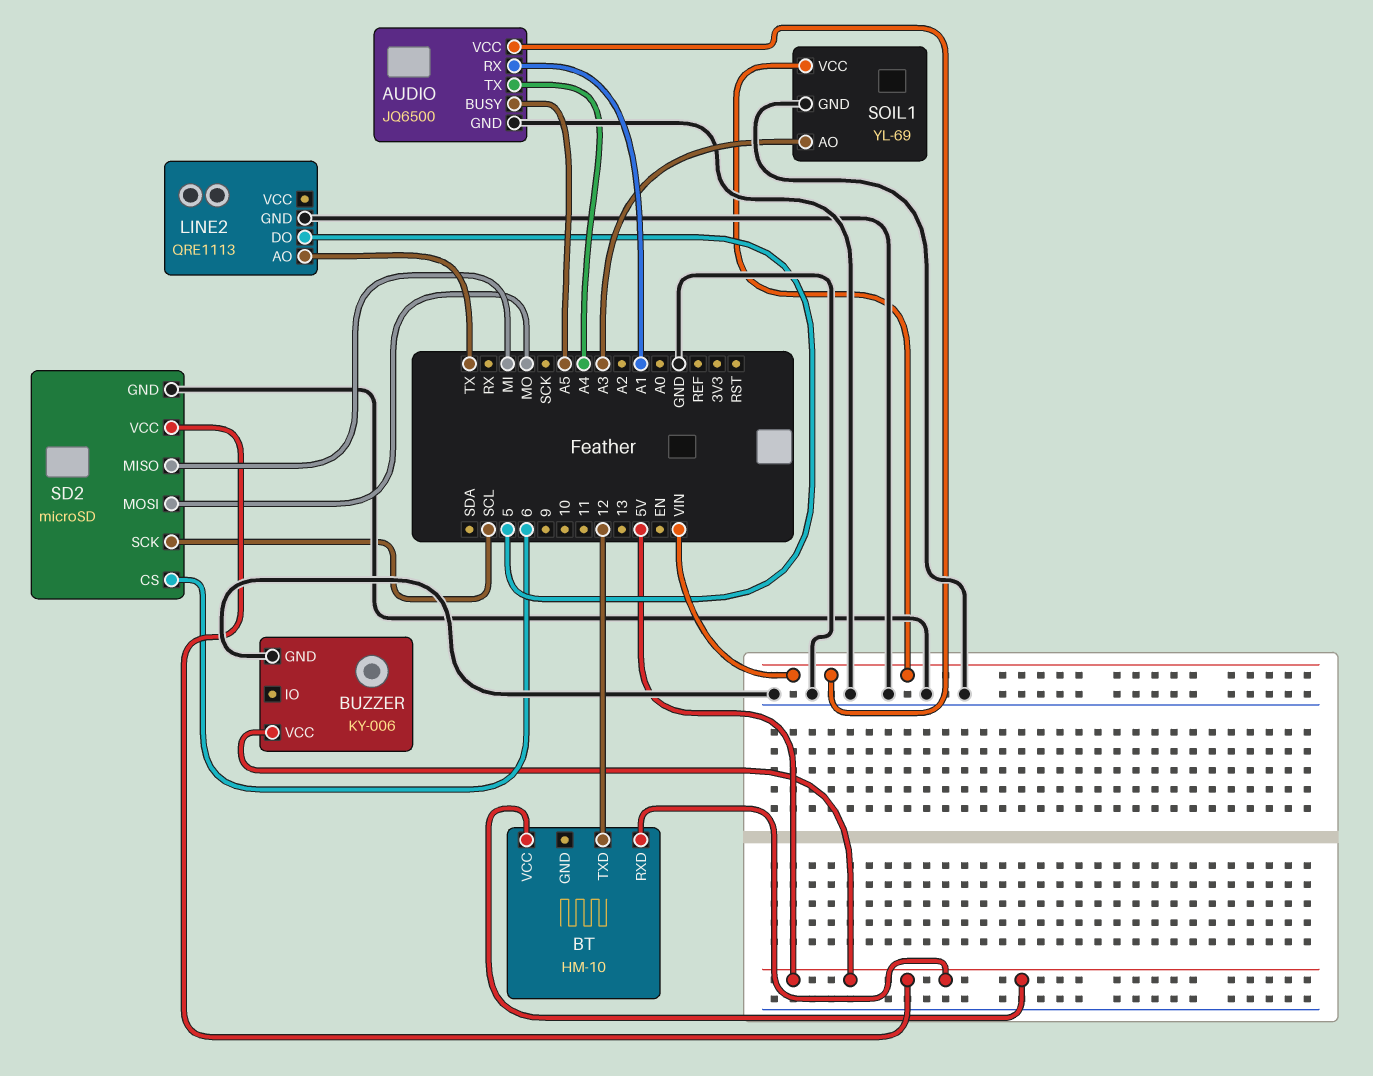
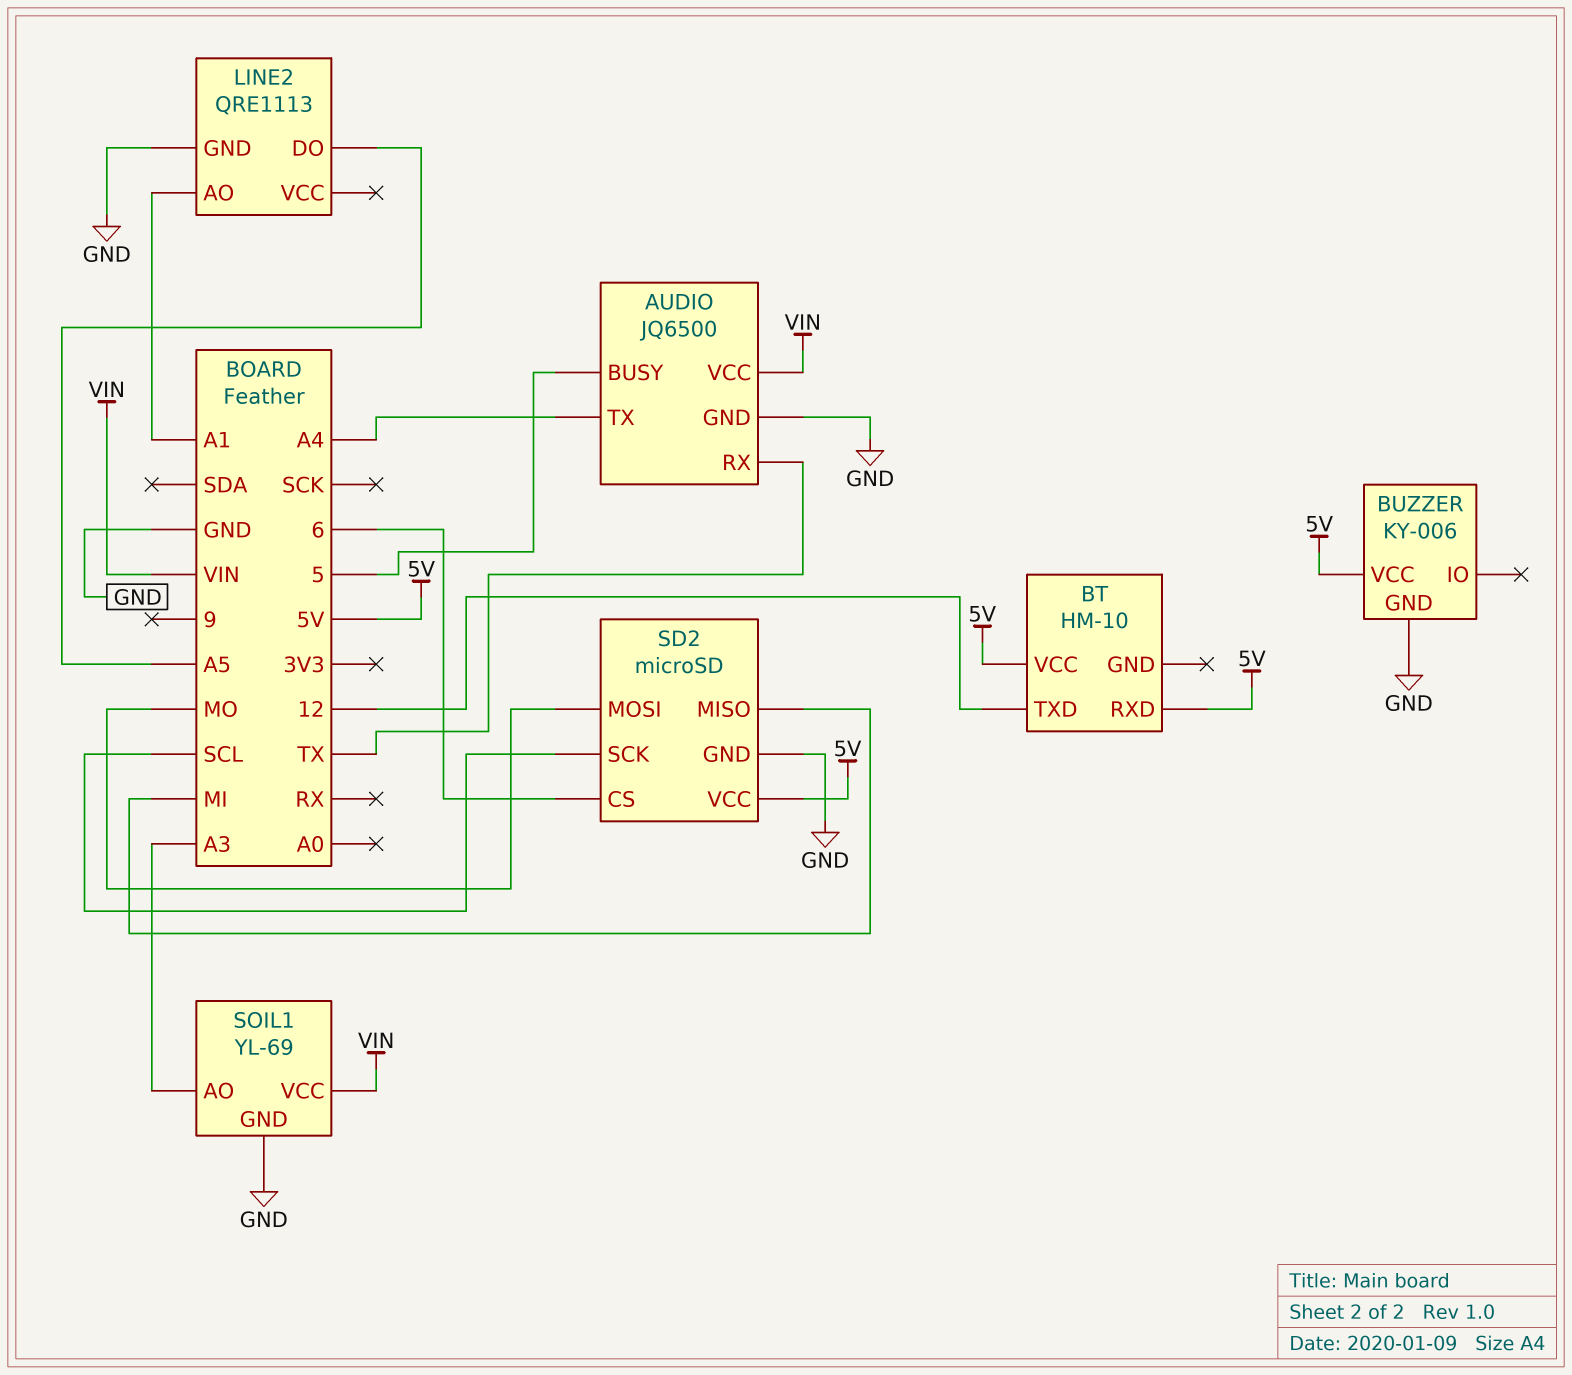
AUDIO pin BUSY: A5 -> 5
AUDIO pin RX: A1 -> TX
LINE2 pin AO: TX -> A1
LINE2 pin DO: 5 -> A5

